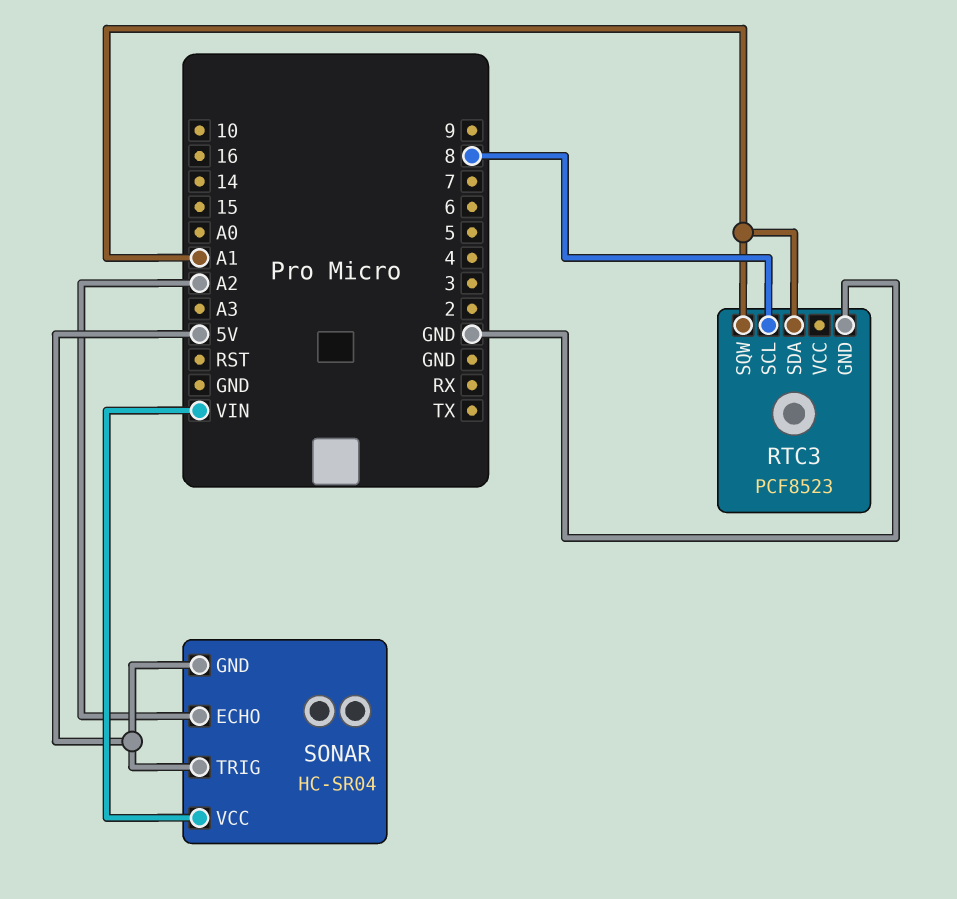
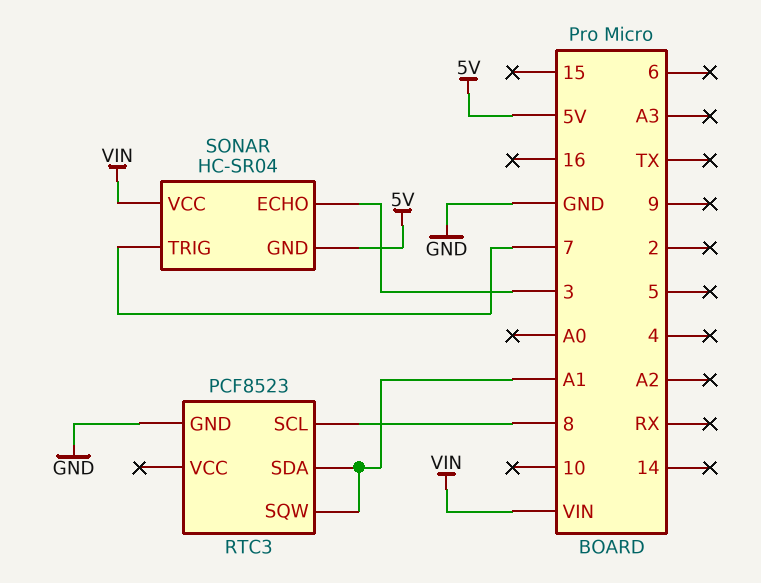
SONAR pin ECHO: A2 -> 3
SONAR pin TRIG: 5V -> 7

